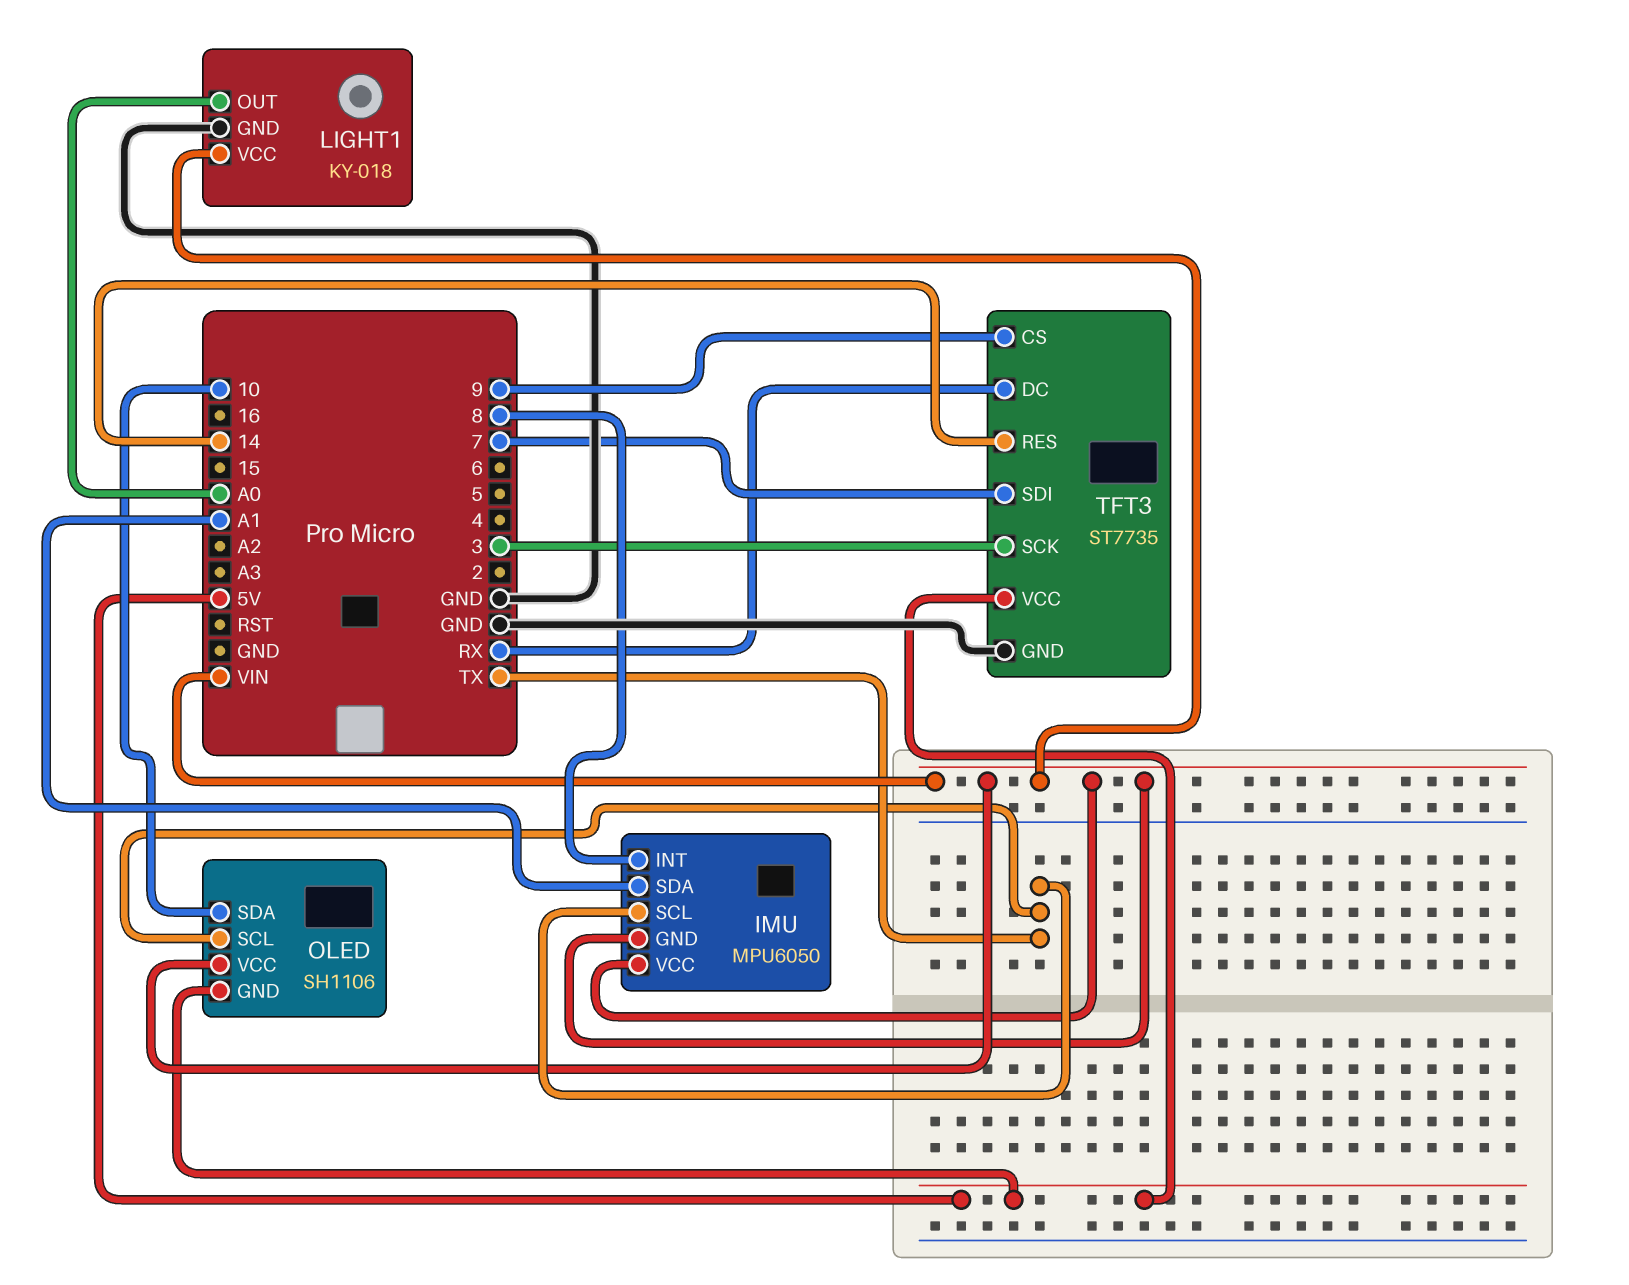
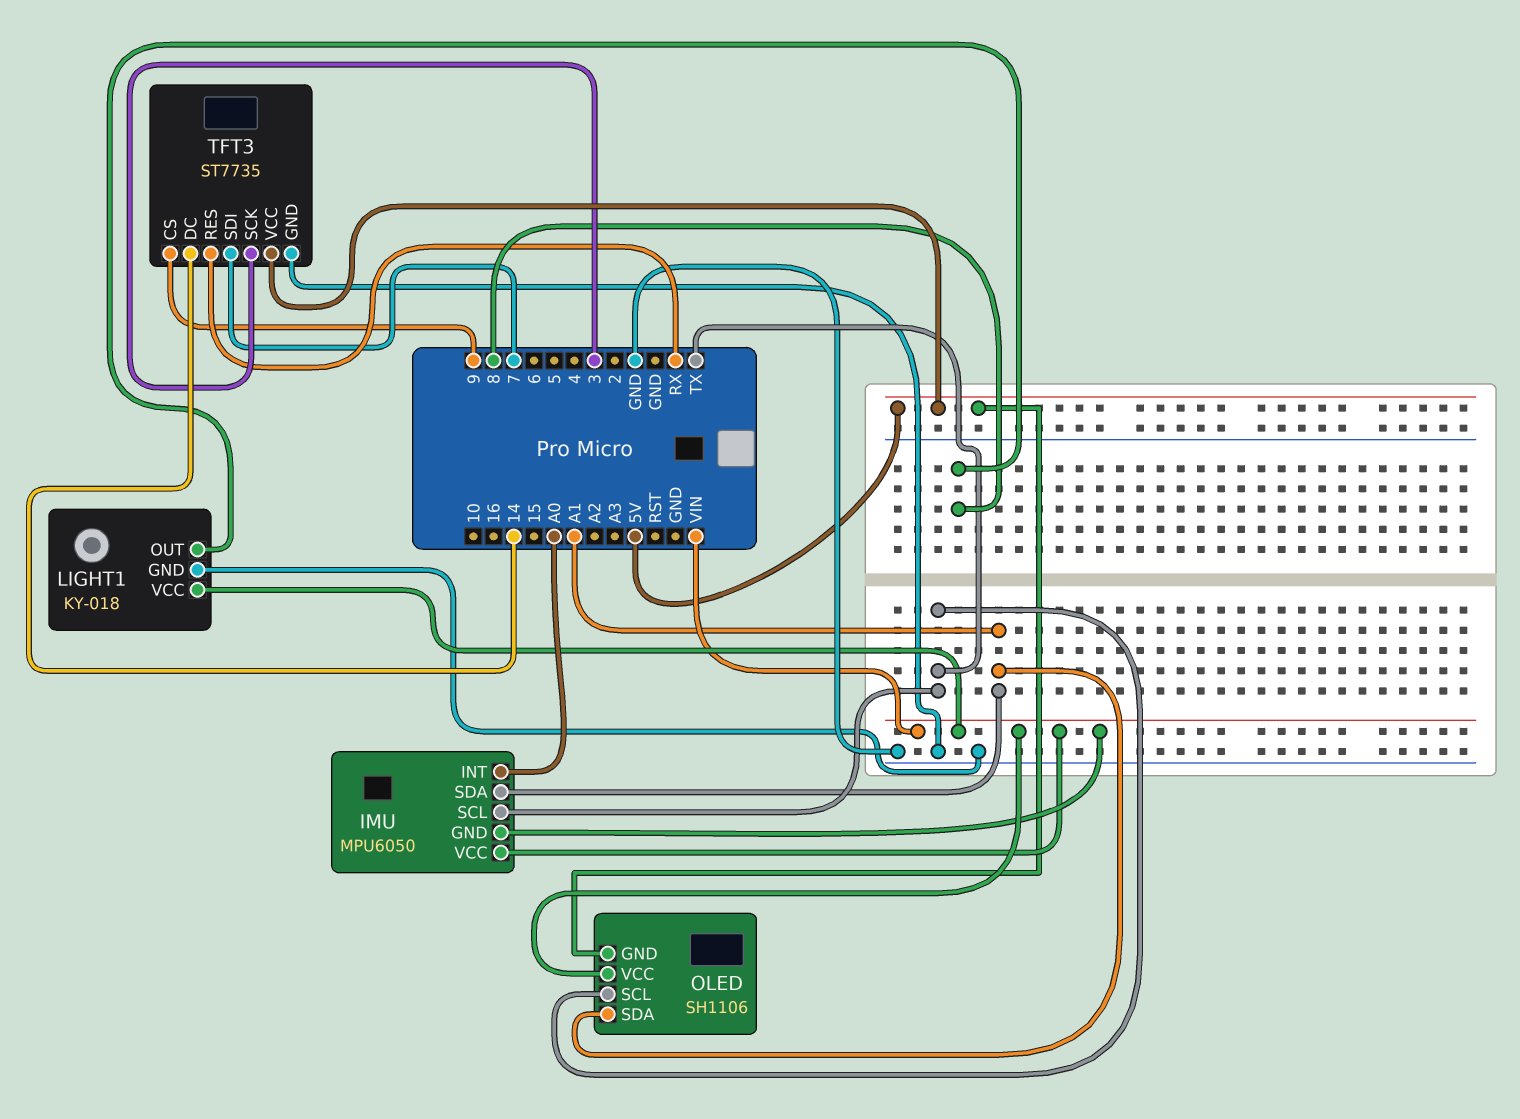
IMU pin INT: 8 -> A0
LIGHT1 pin OUT: A0 -> 8
OLED pin SDA: 10 -> A1
TFT3 pin DC: RX -> 14
TFT3 pin RES: 14 -> RX

